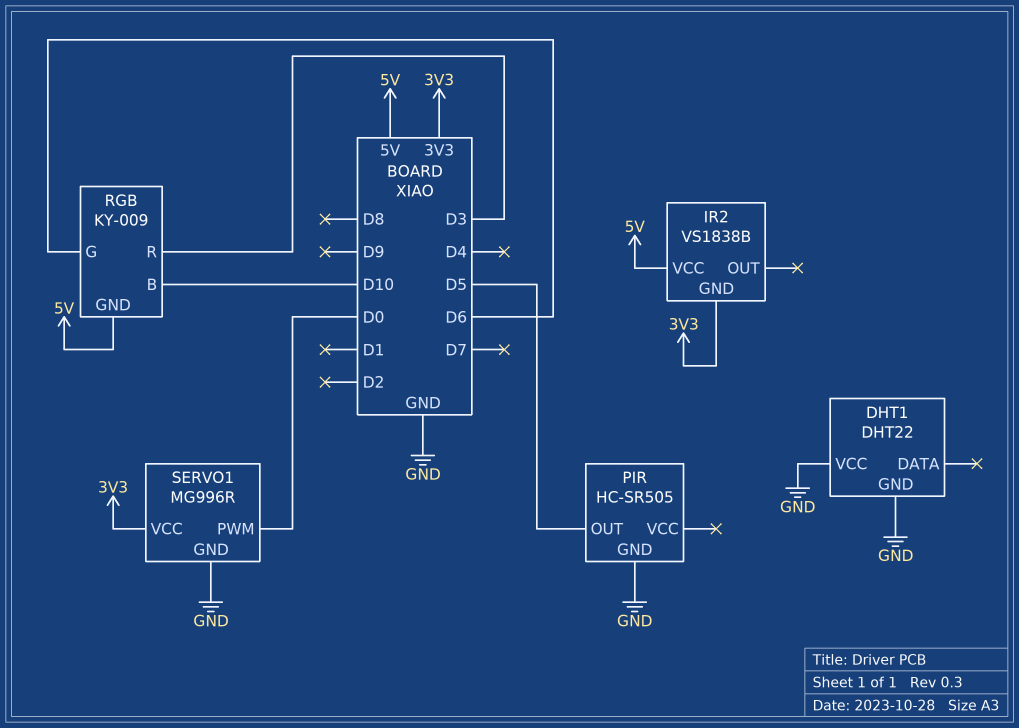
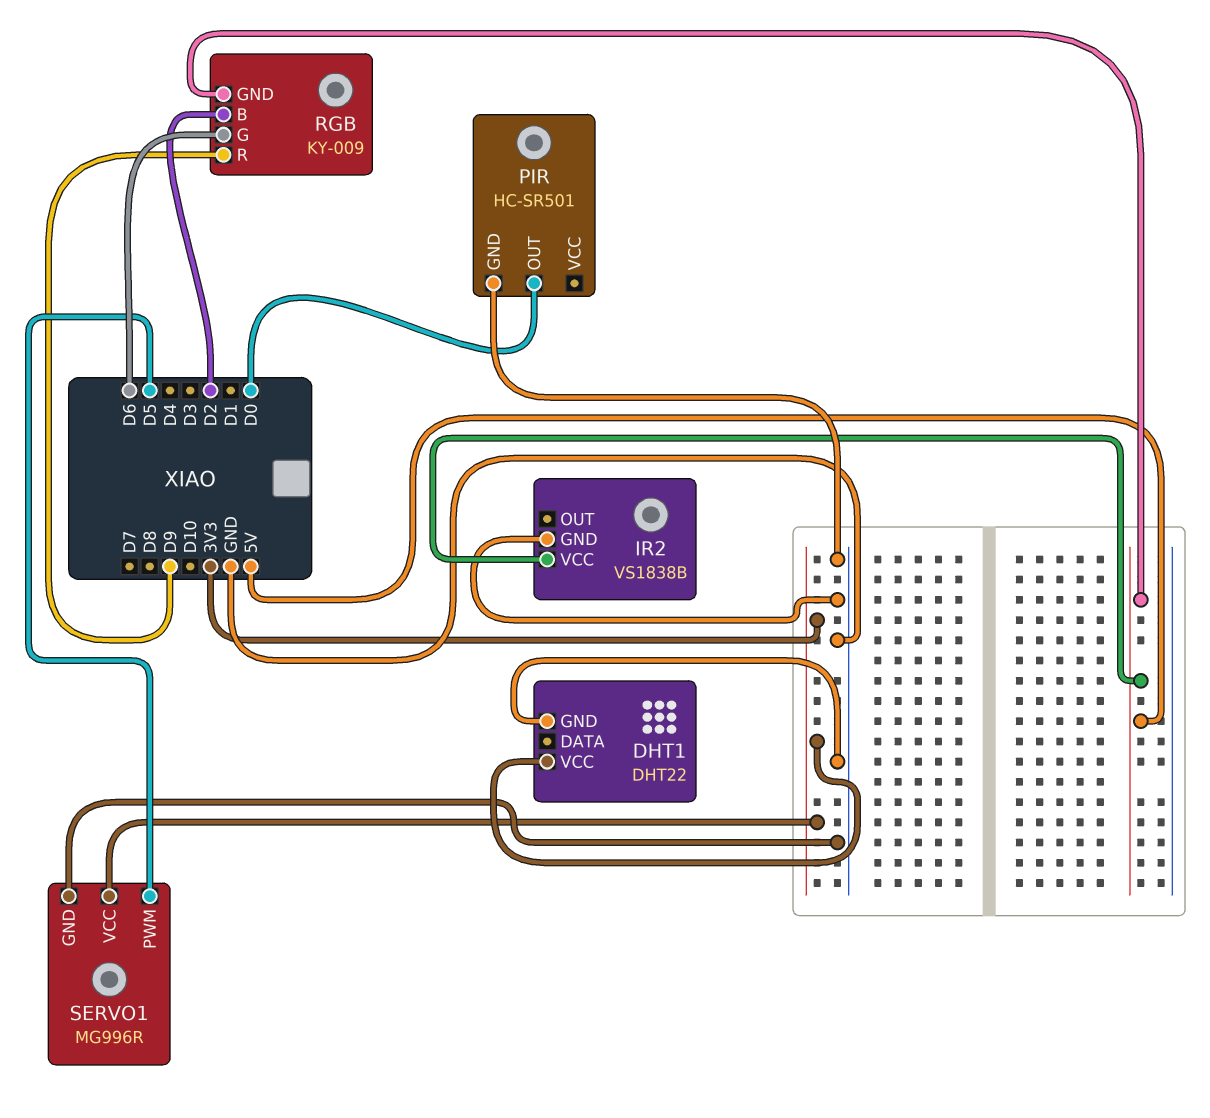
DHT1 pin VCC: GND -> 3V3
IR2 pin GND: 3V3 -> GND
PIR: HC-SR505 -> HC-SR501
PIR pin OUT: D5 -> D0
RGB pin B: D10 -> D2
RGB pin R: D3 -> D9
SERVO1 pin PWM: D0 -> D5

